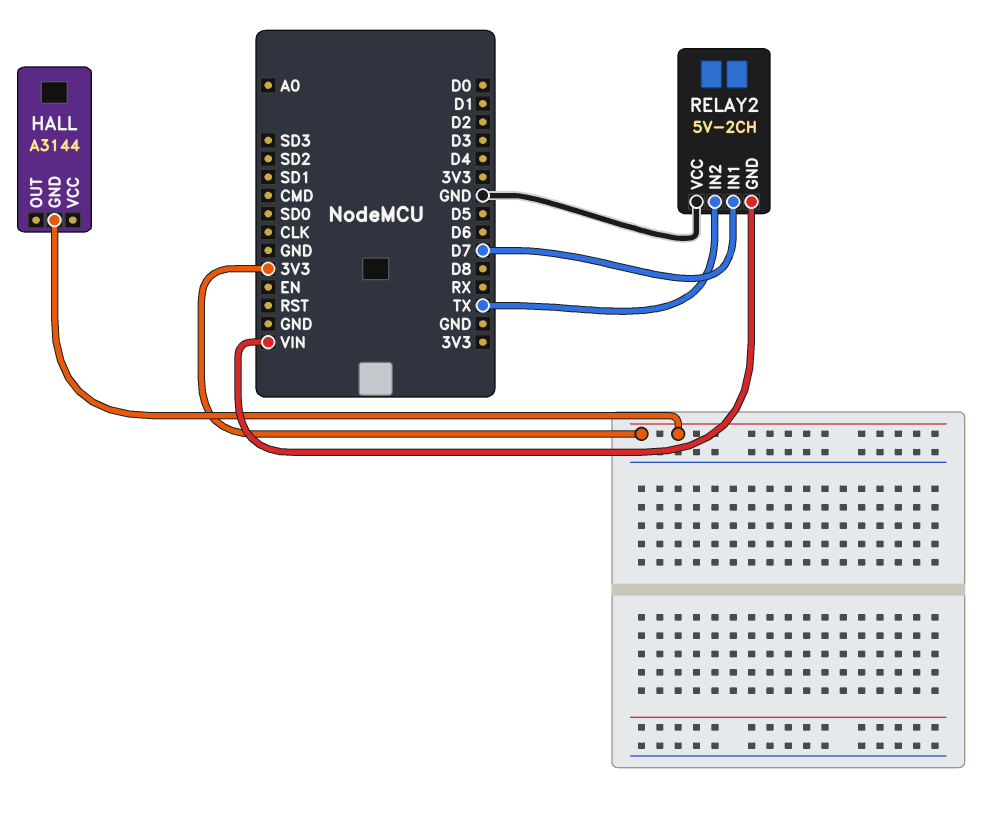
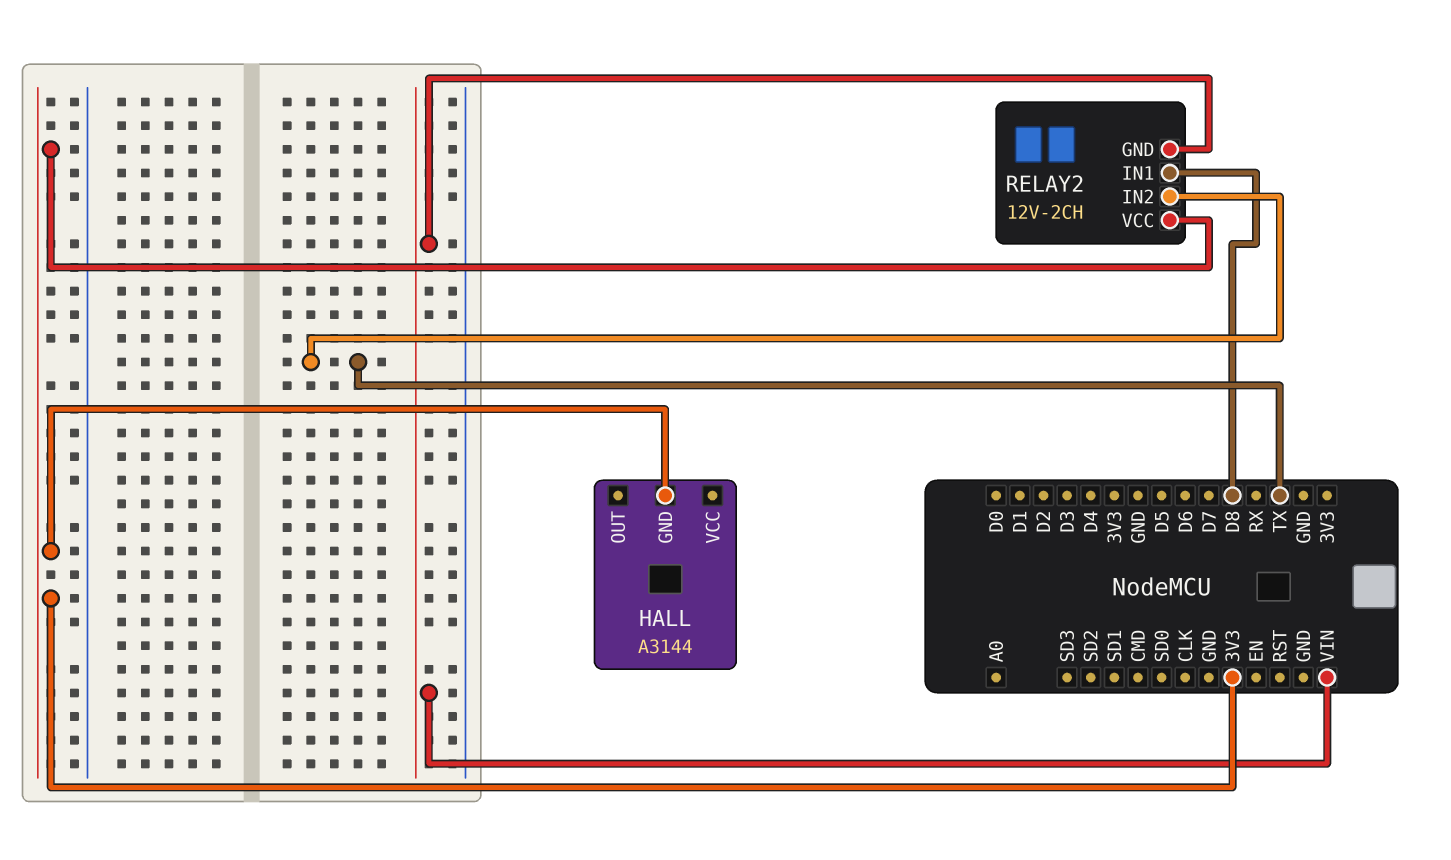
RELAY2: 5V-2CH -> 12V-2CH
RELAY2 pin IN1: D7 -> D8
RELAY2 pin VCC: GND -> 3V3

